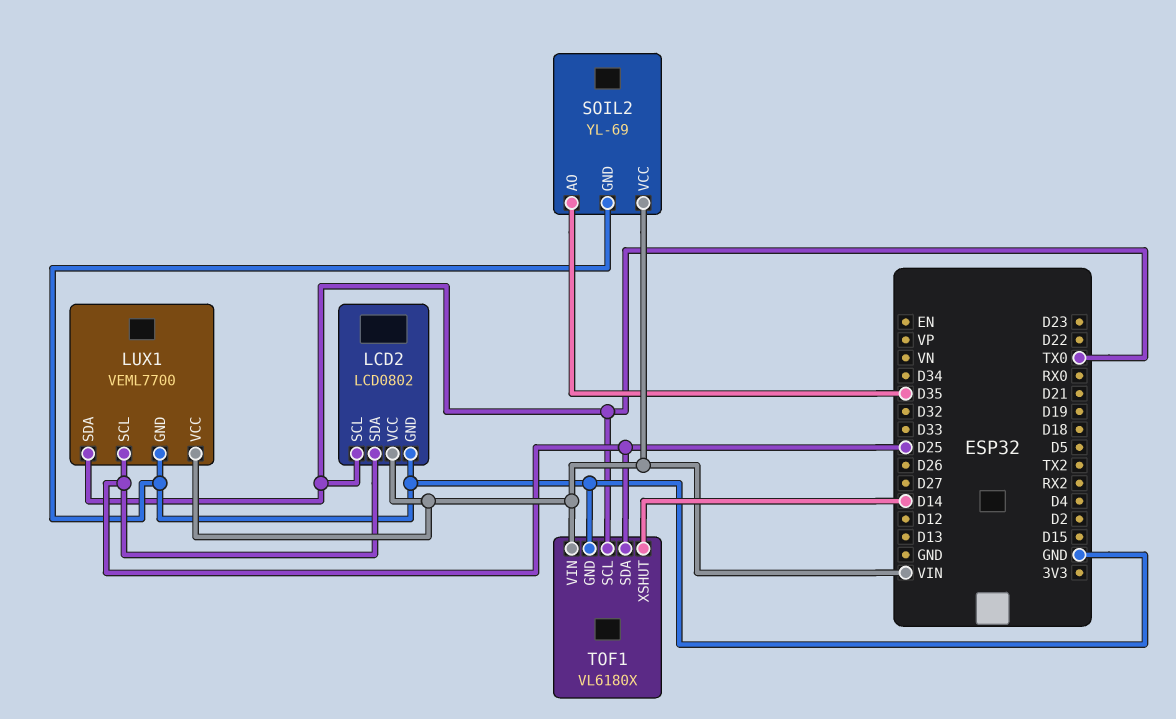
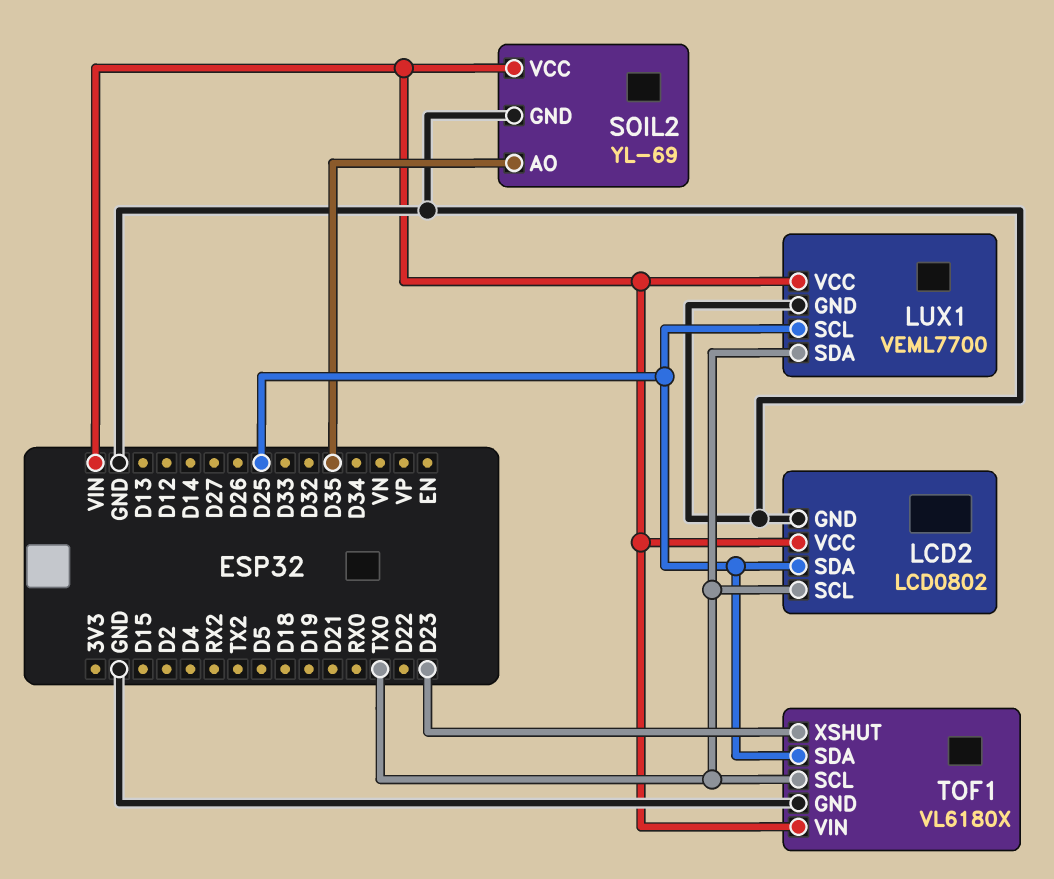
TOF1 pin XSHUT: D14 -> D23

